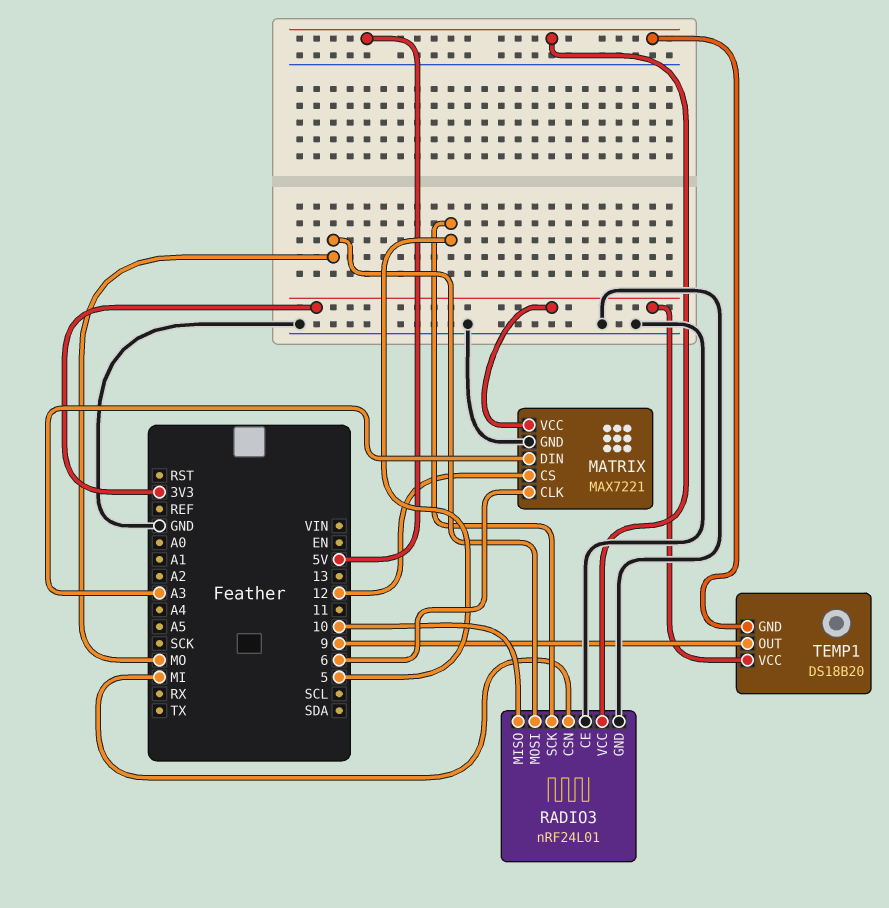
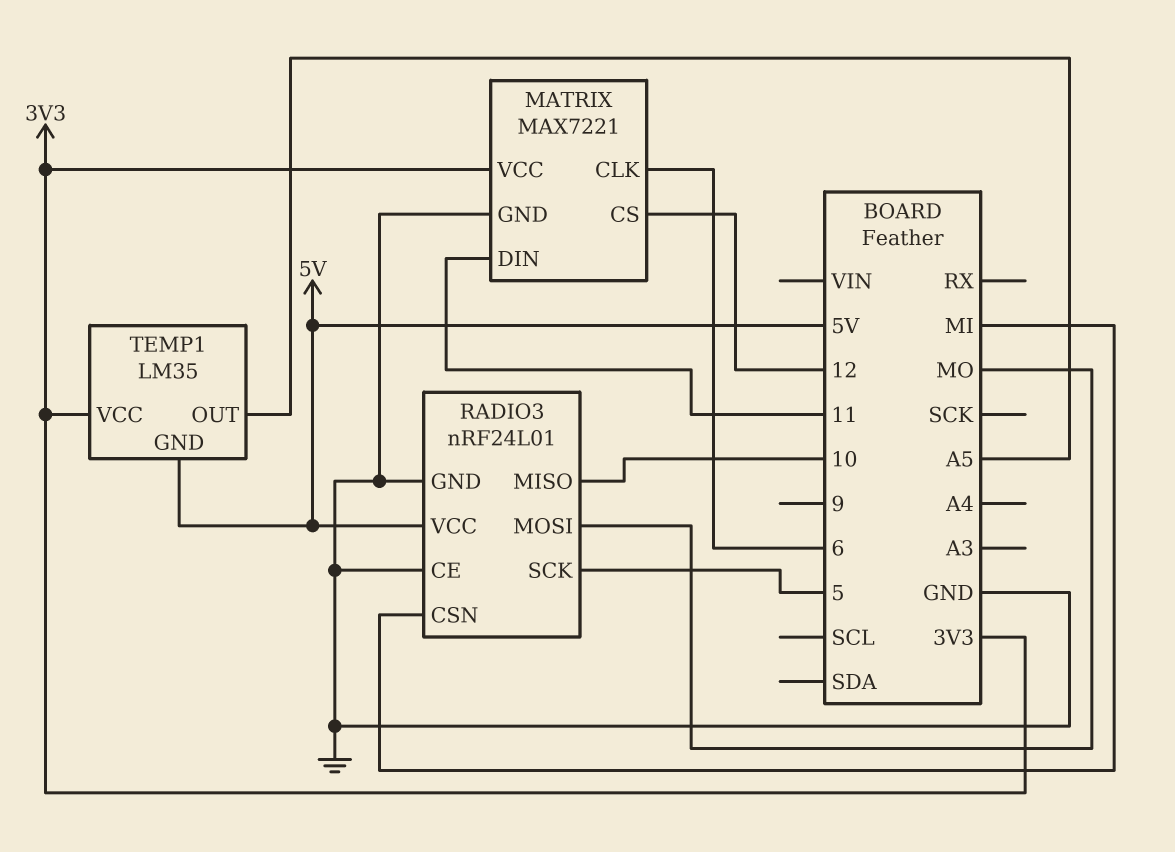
MATRIX pin DIN: A3 -> 11
TEMP1: DS18B20 -> LM35
TEMP1 pin OUT: 9 -> A5

